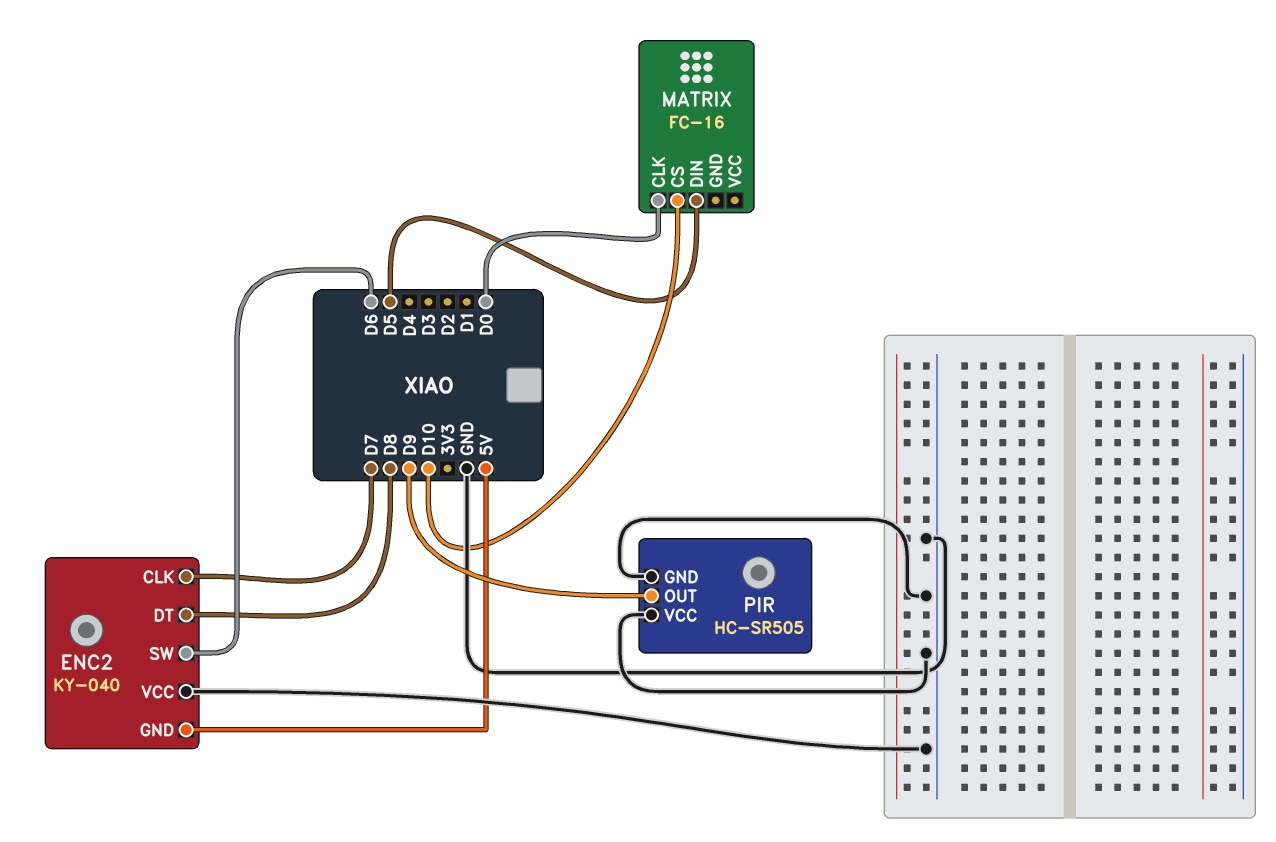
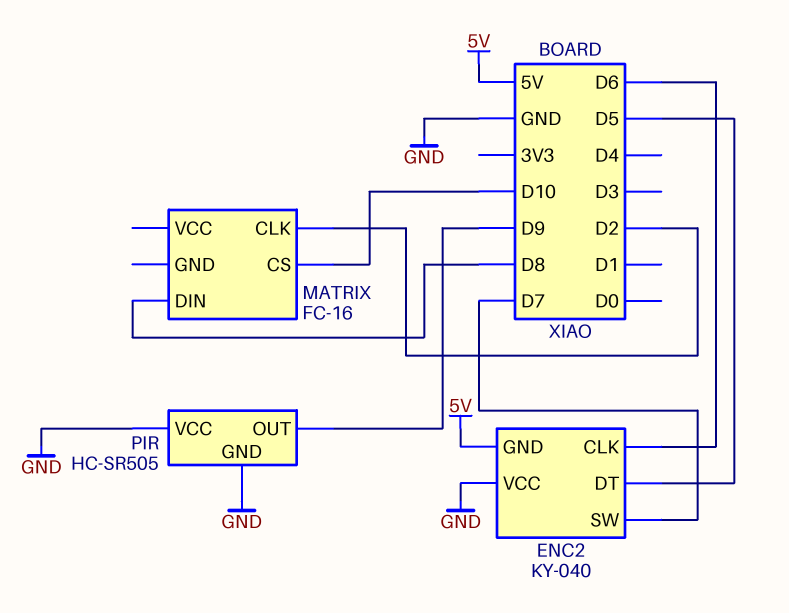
ENC2 pin CLK: D7 -> D6
ENC2 pin DT: D8 -> D5
ENC2 pin SW: D6 -> D7
MATRIX pin CLK: D0 -> D2
MATRIX pin DIN: D5 -> D8

